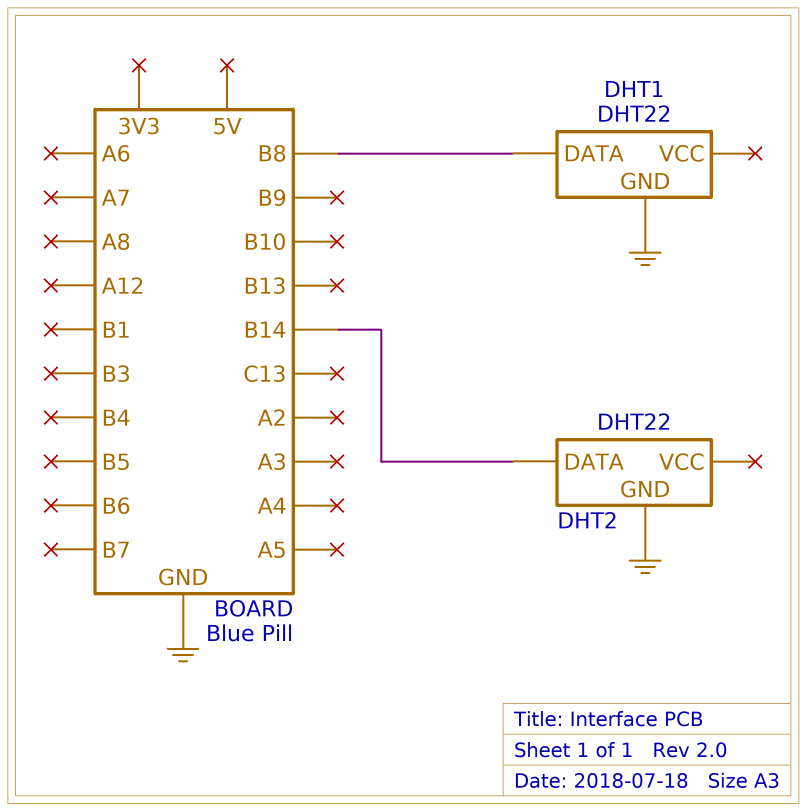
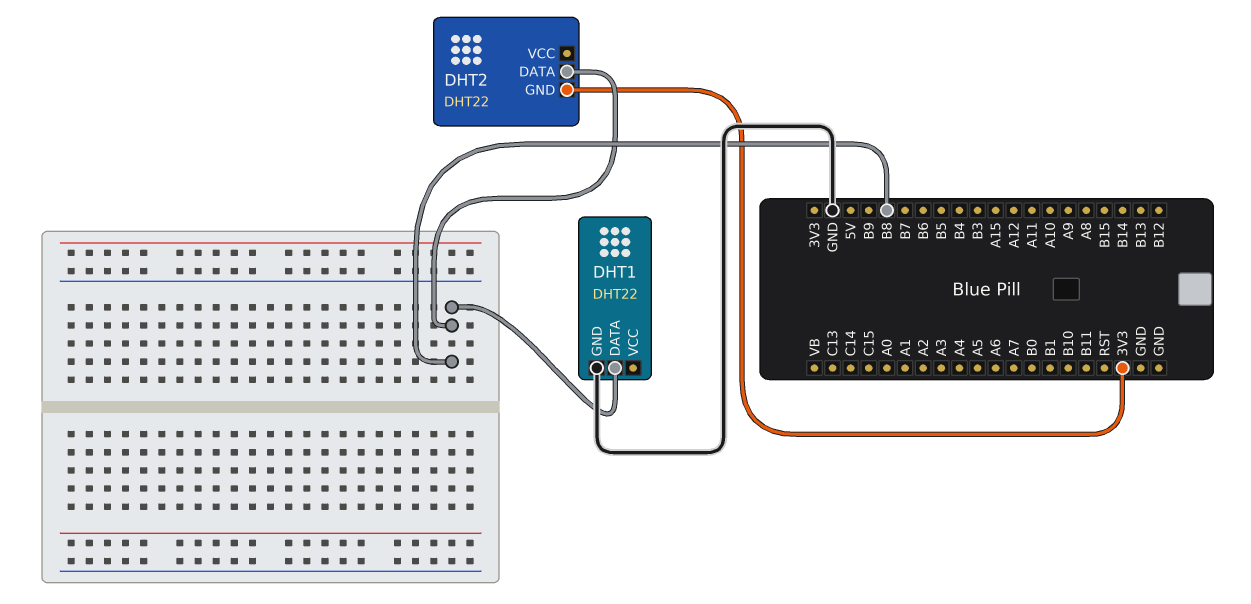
DHT2 pin DATA: B14 -> B8
DHT2 pin GND: GND -> 3V3

